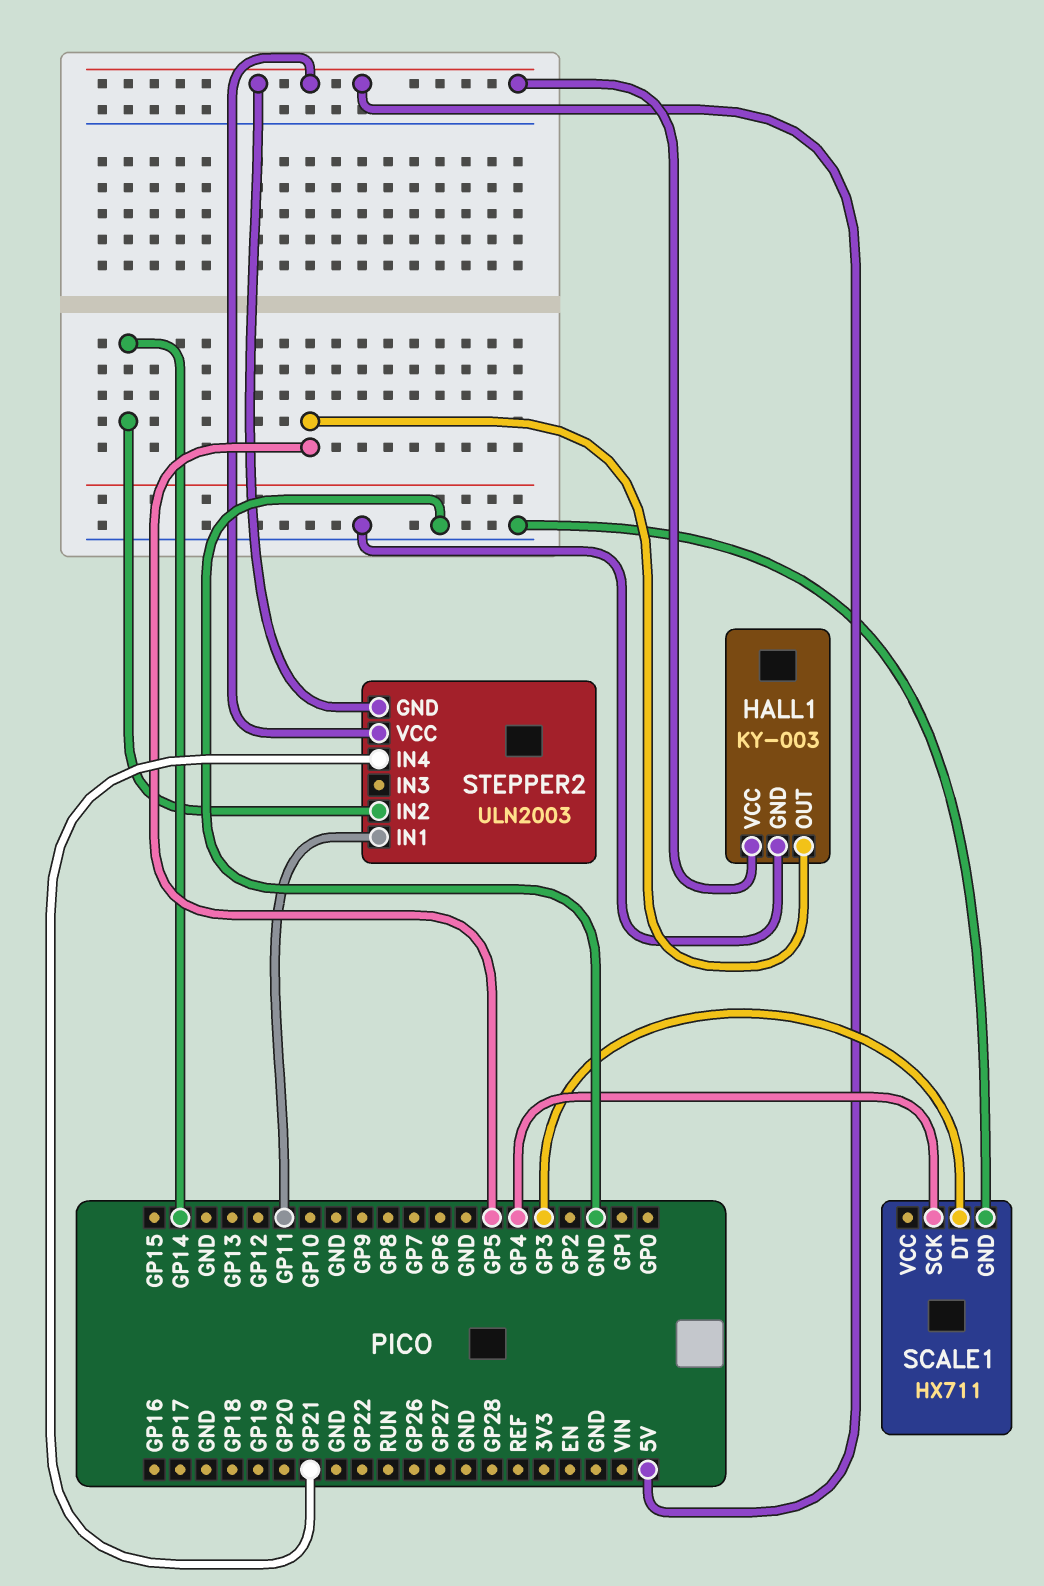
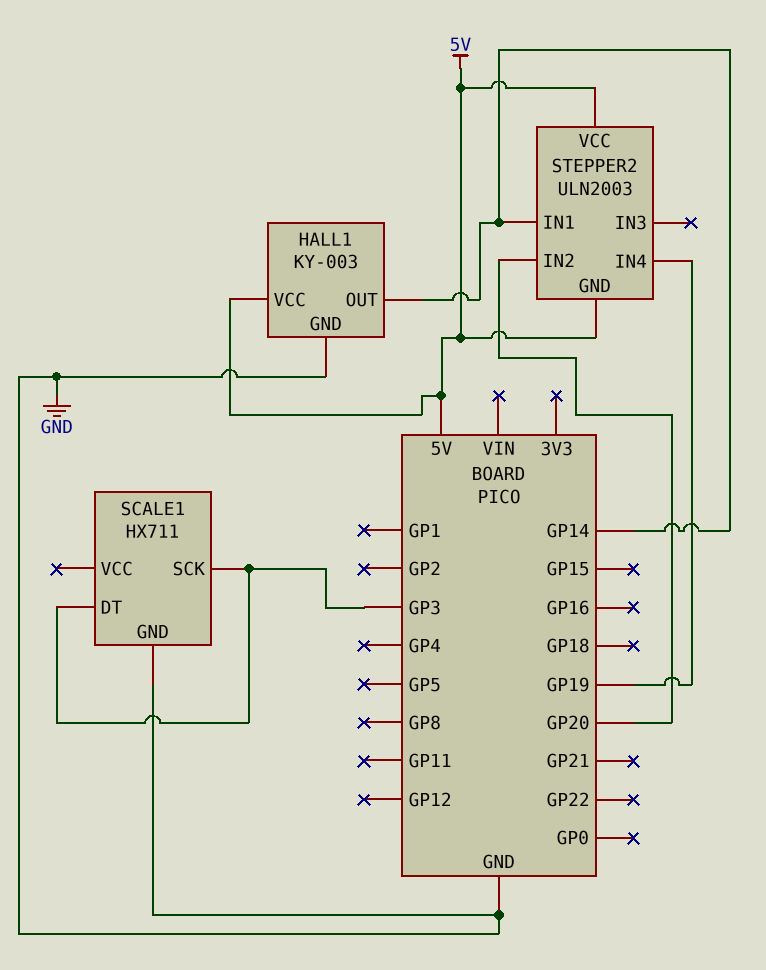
HALL1 pin OUT: GP5 -> GP14
SCALE1 pin SCK: GP4 -> GP3
STEPPER2 pin IN1: GP11 -> GP14
STEPPER2 pin IN2: GP14 -> GP20
STEPPER2 pin IN4: GP21 -> GP19

